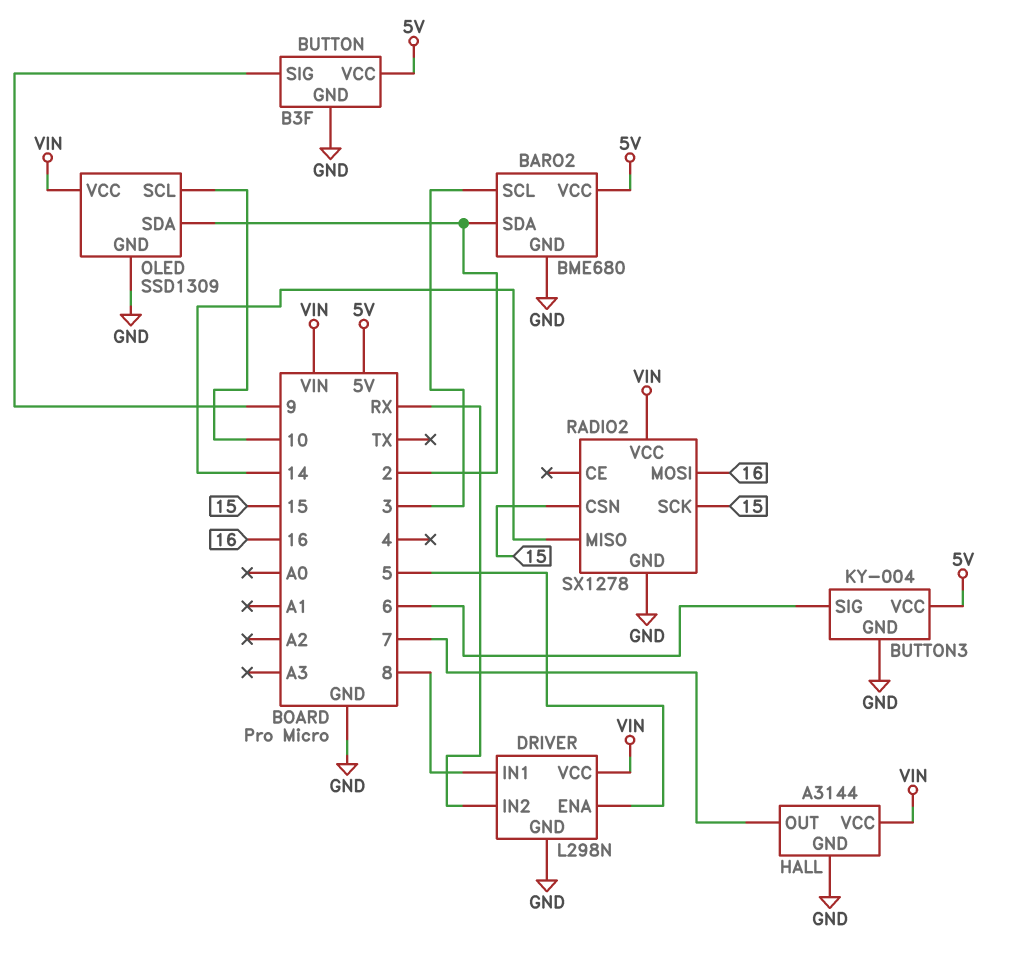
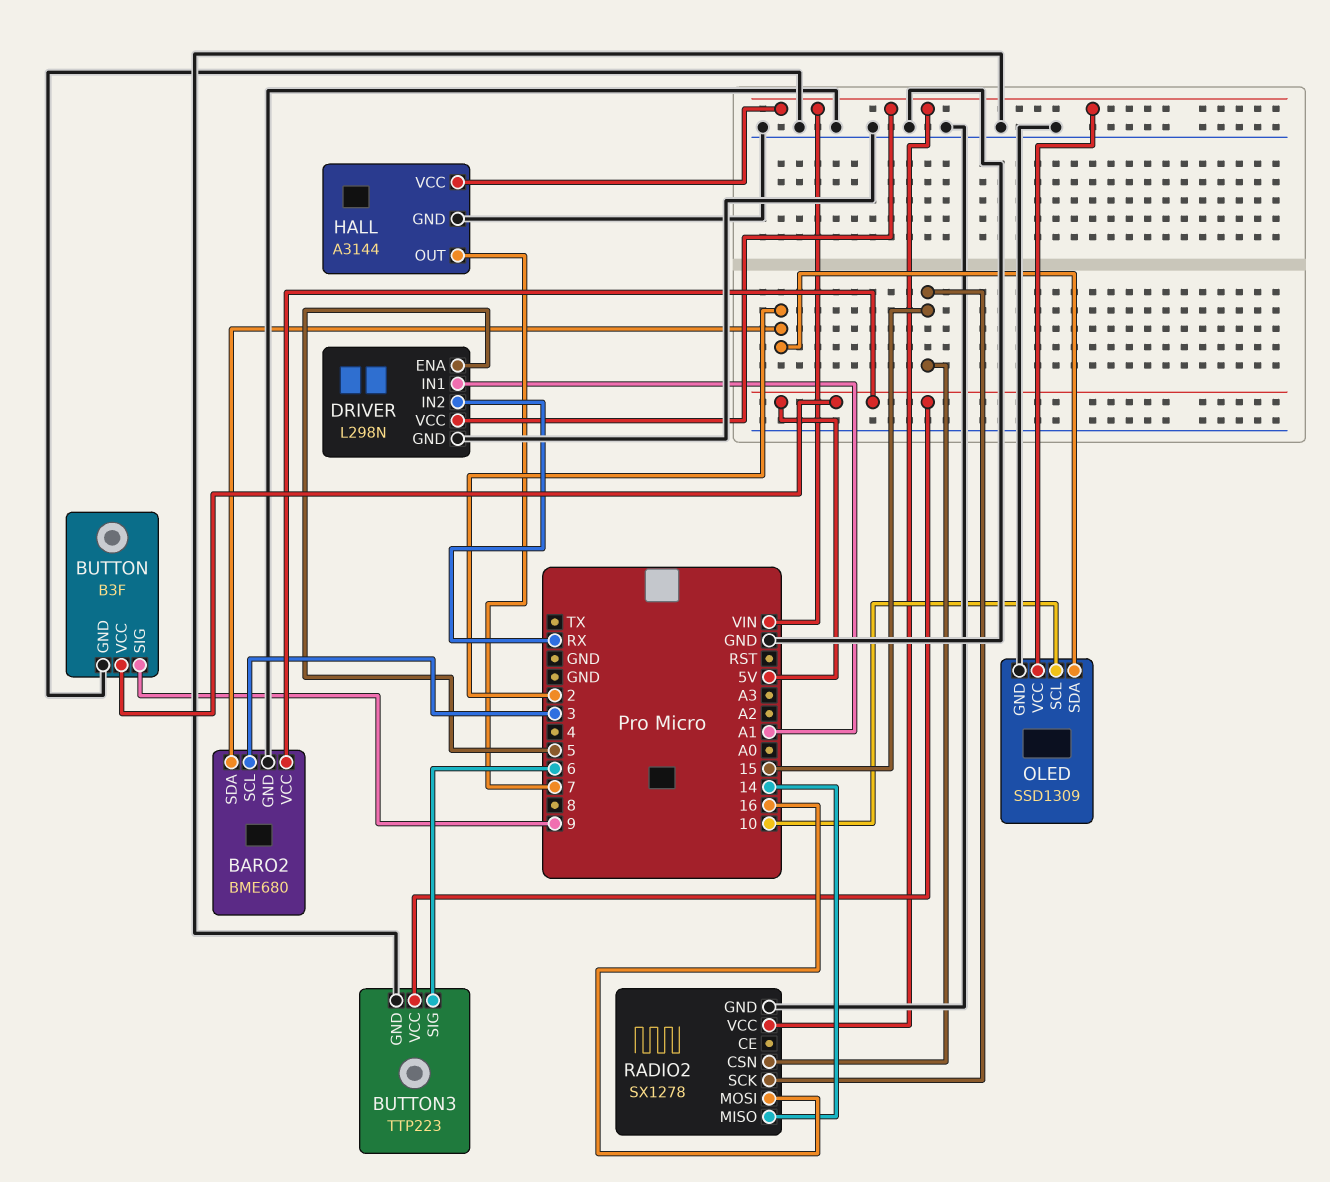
BUTTON3: KY-004 -> TTP223
DRIVER pin IN1: 8 -> A1

